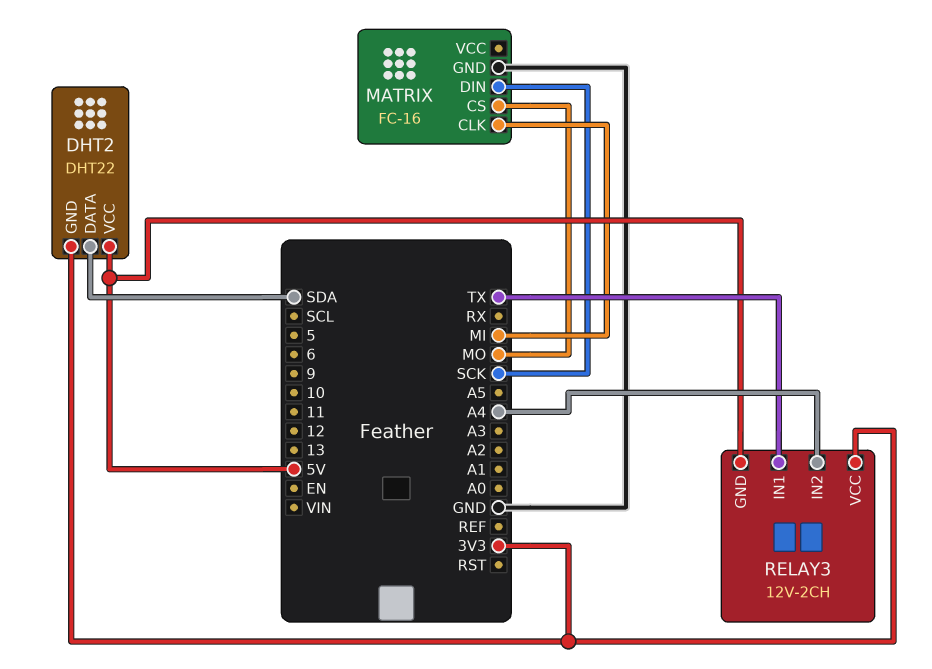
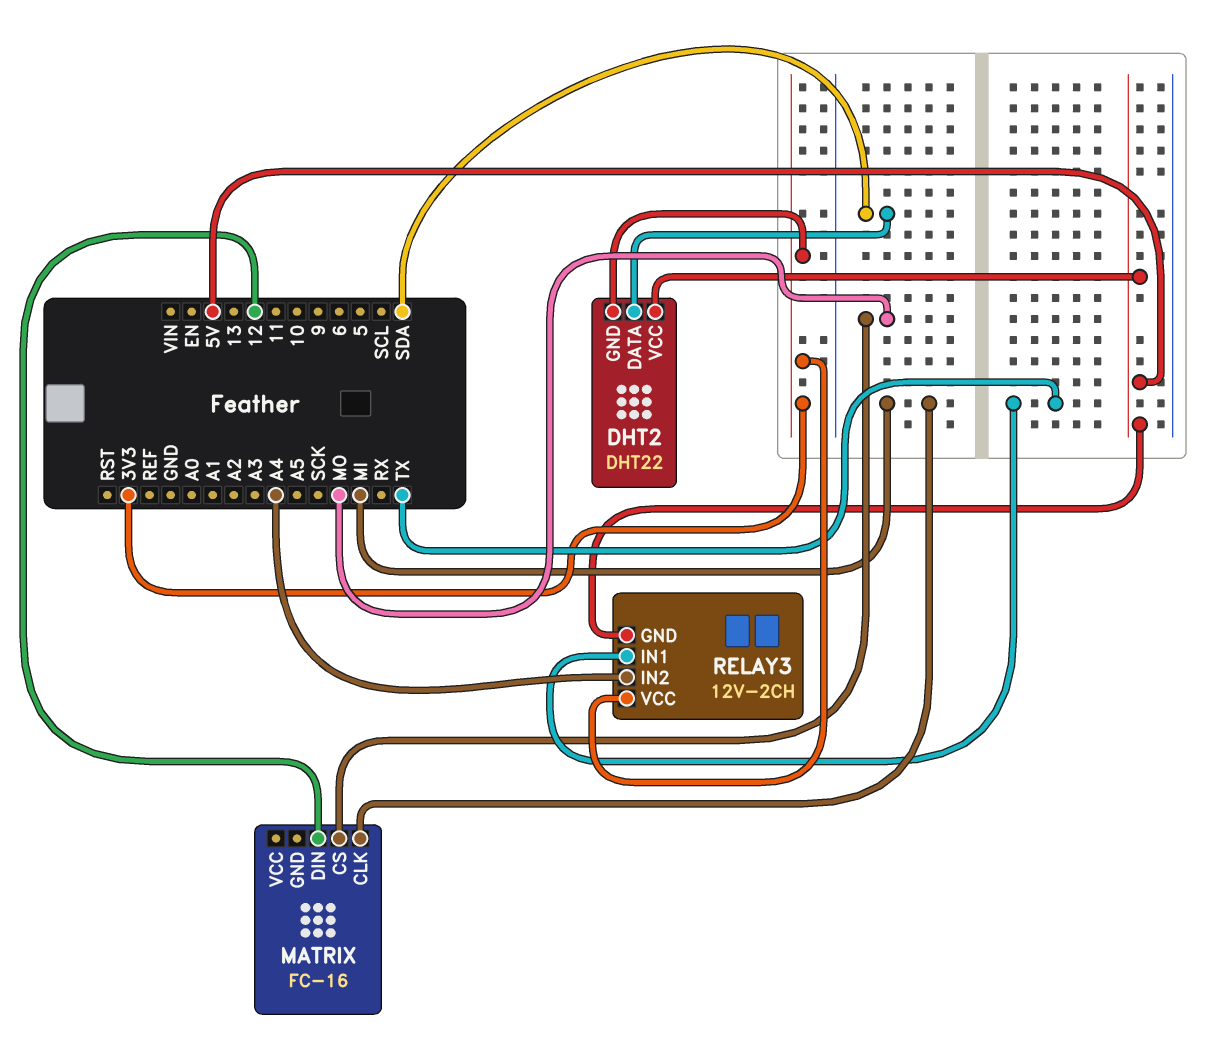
MATRIX pin DIN: SCK -> 12
MATRIX pin GND: GND -> none

